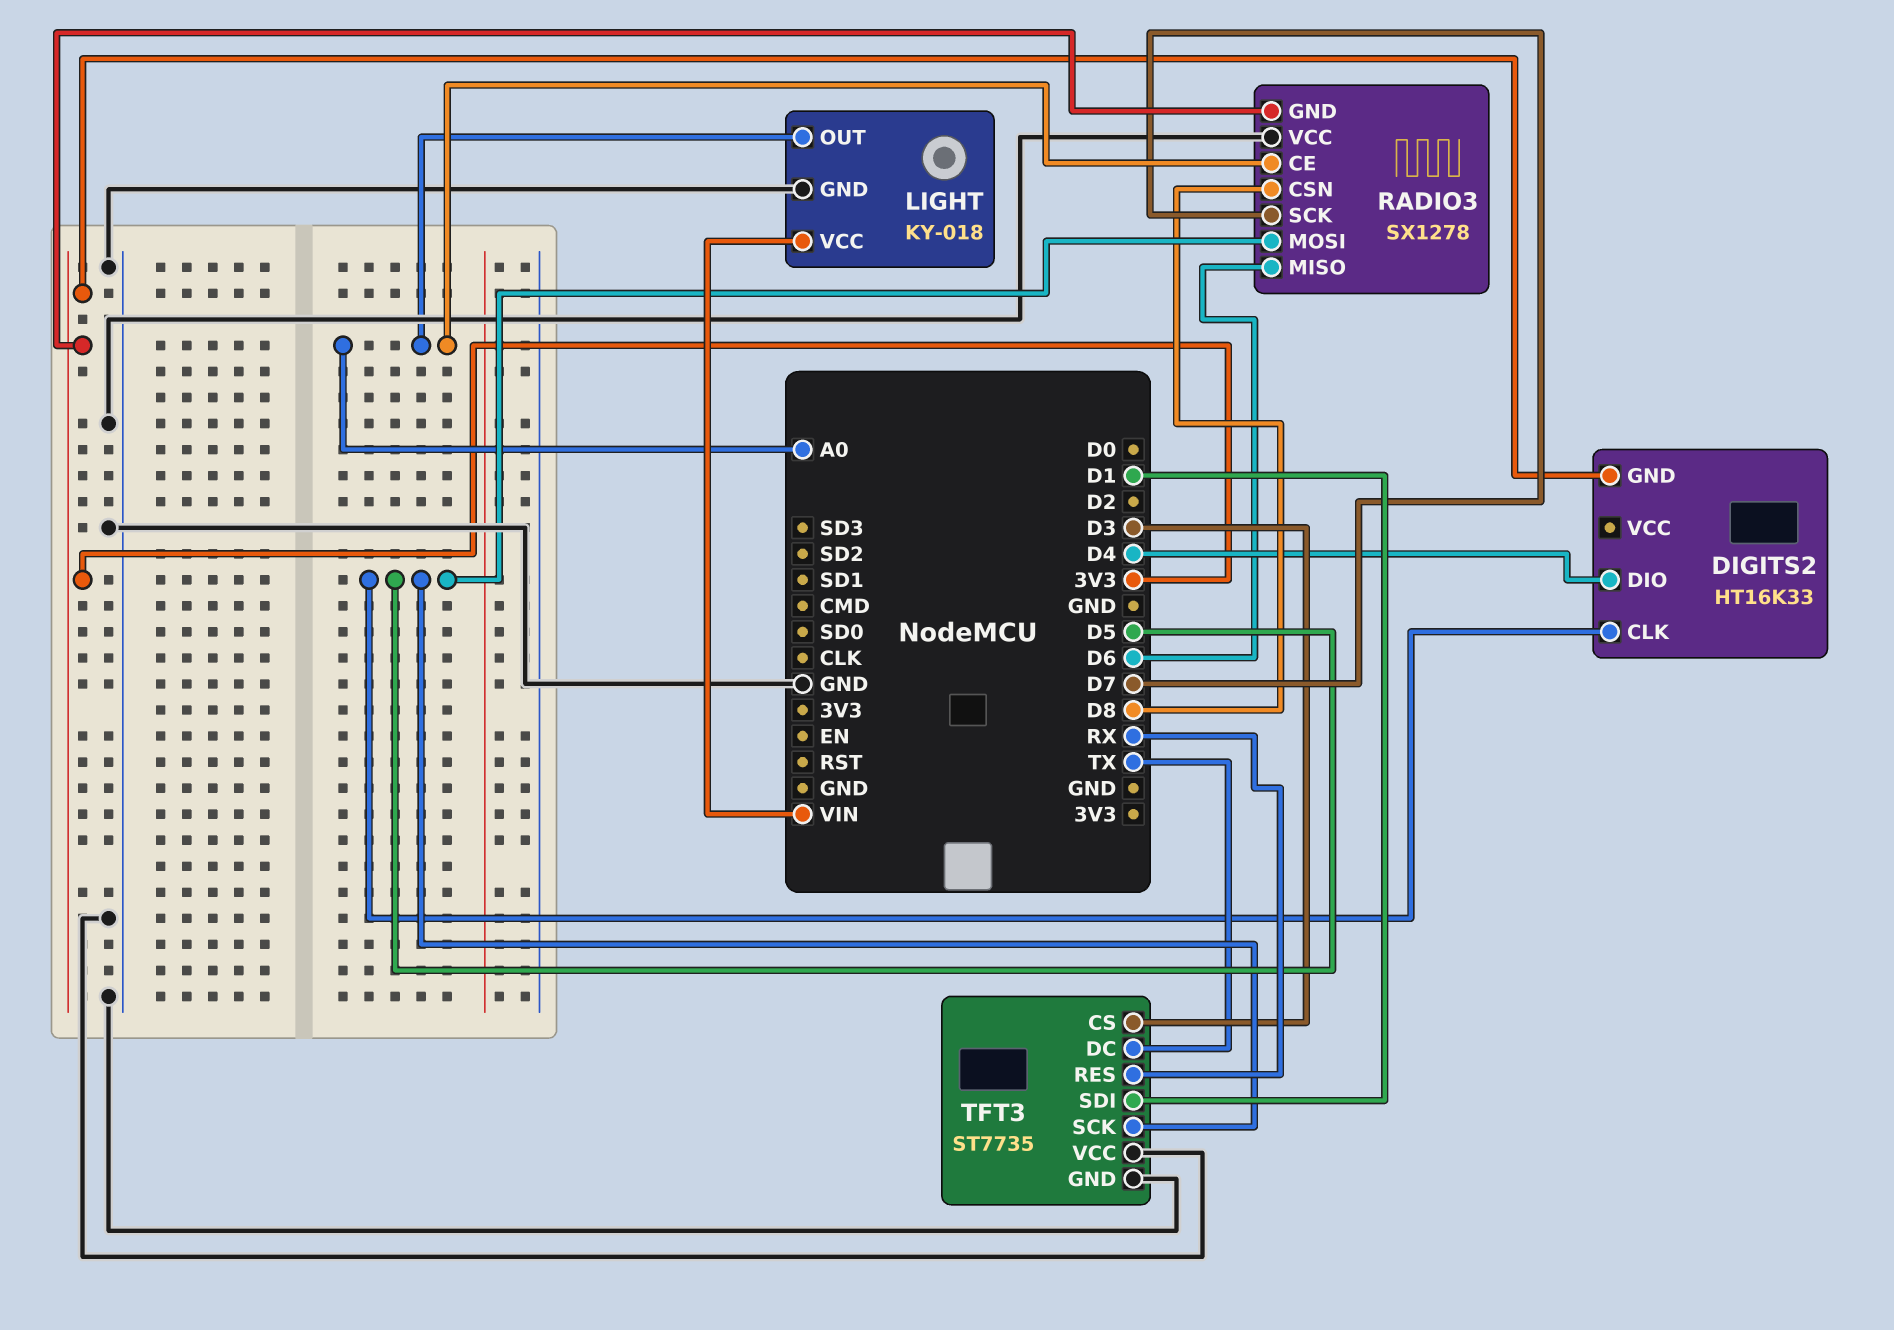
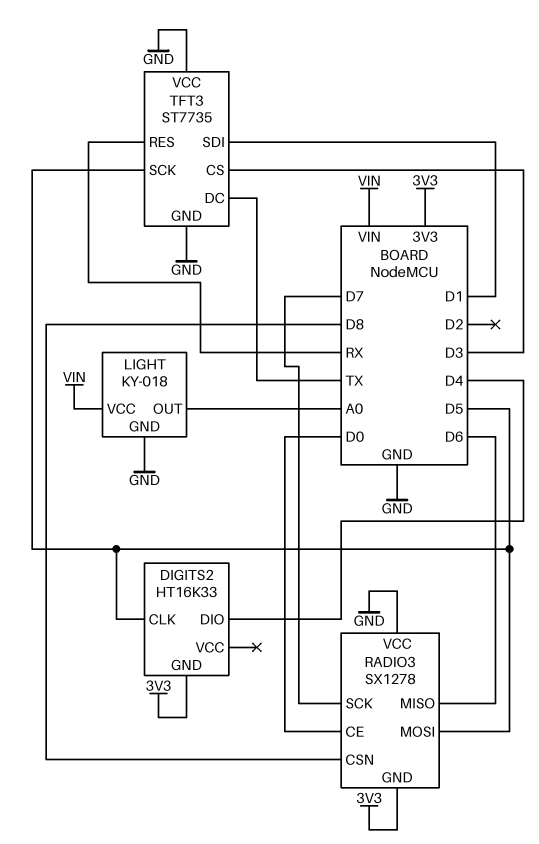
RADIO3 pin CE: A0 -> D0

